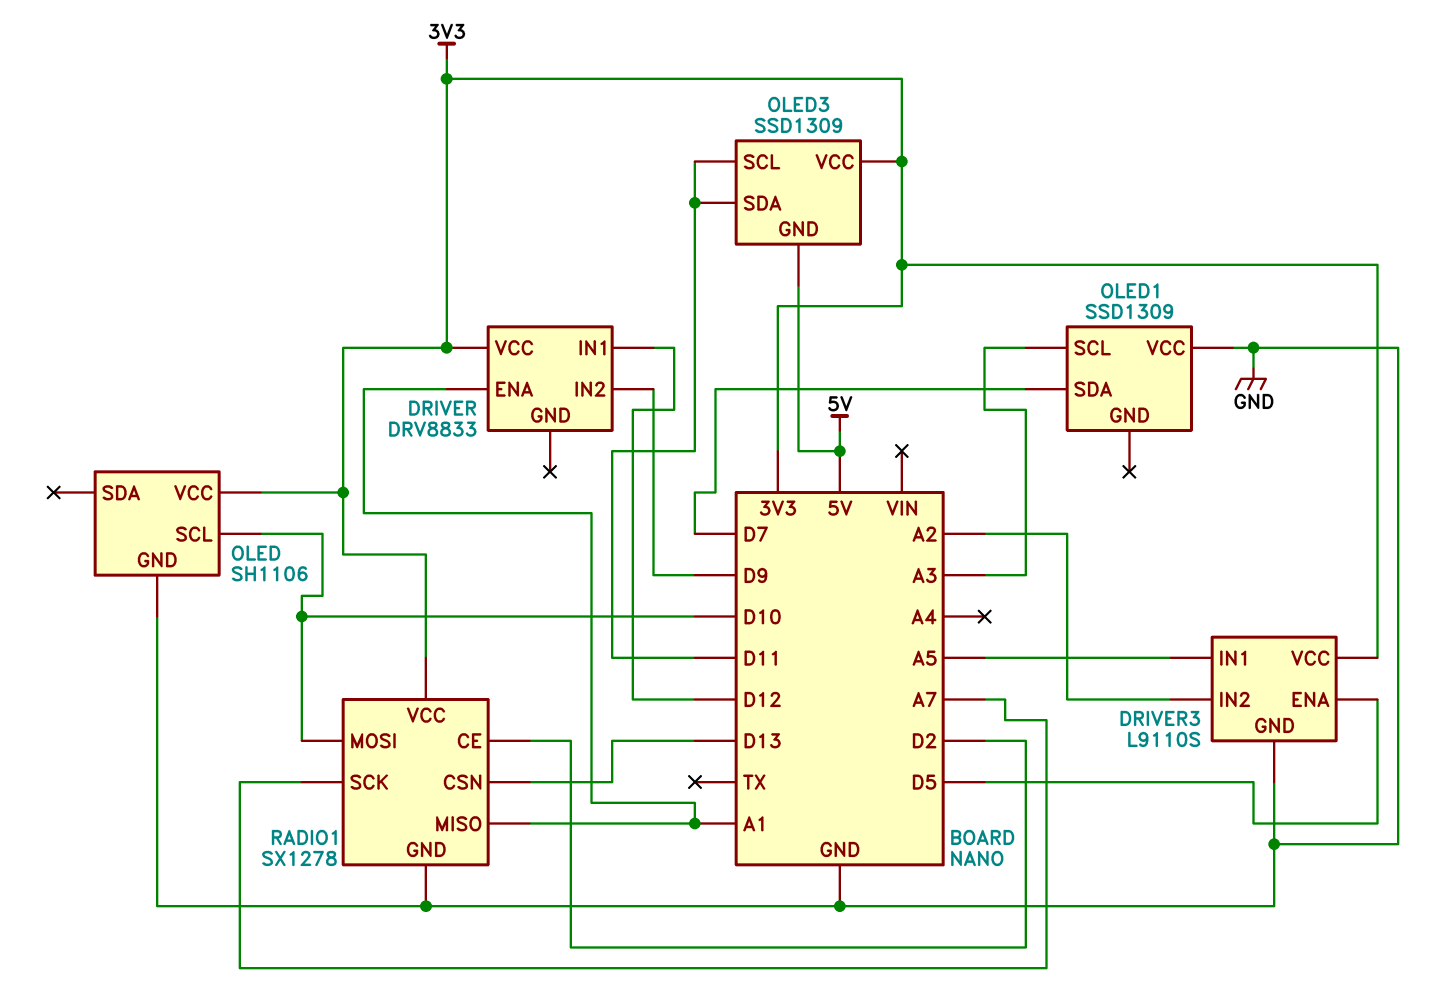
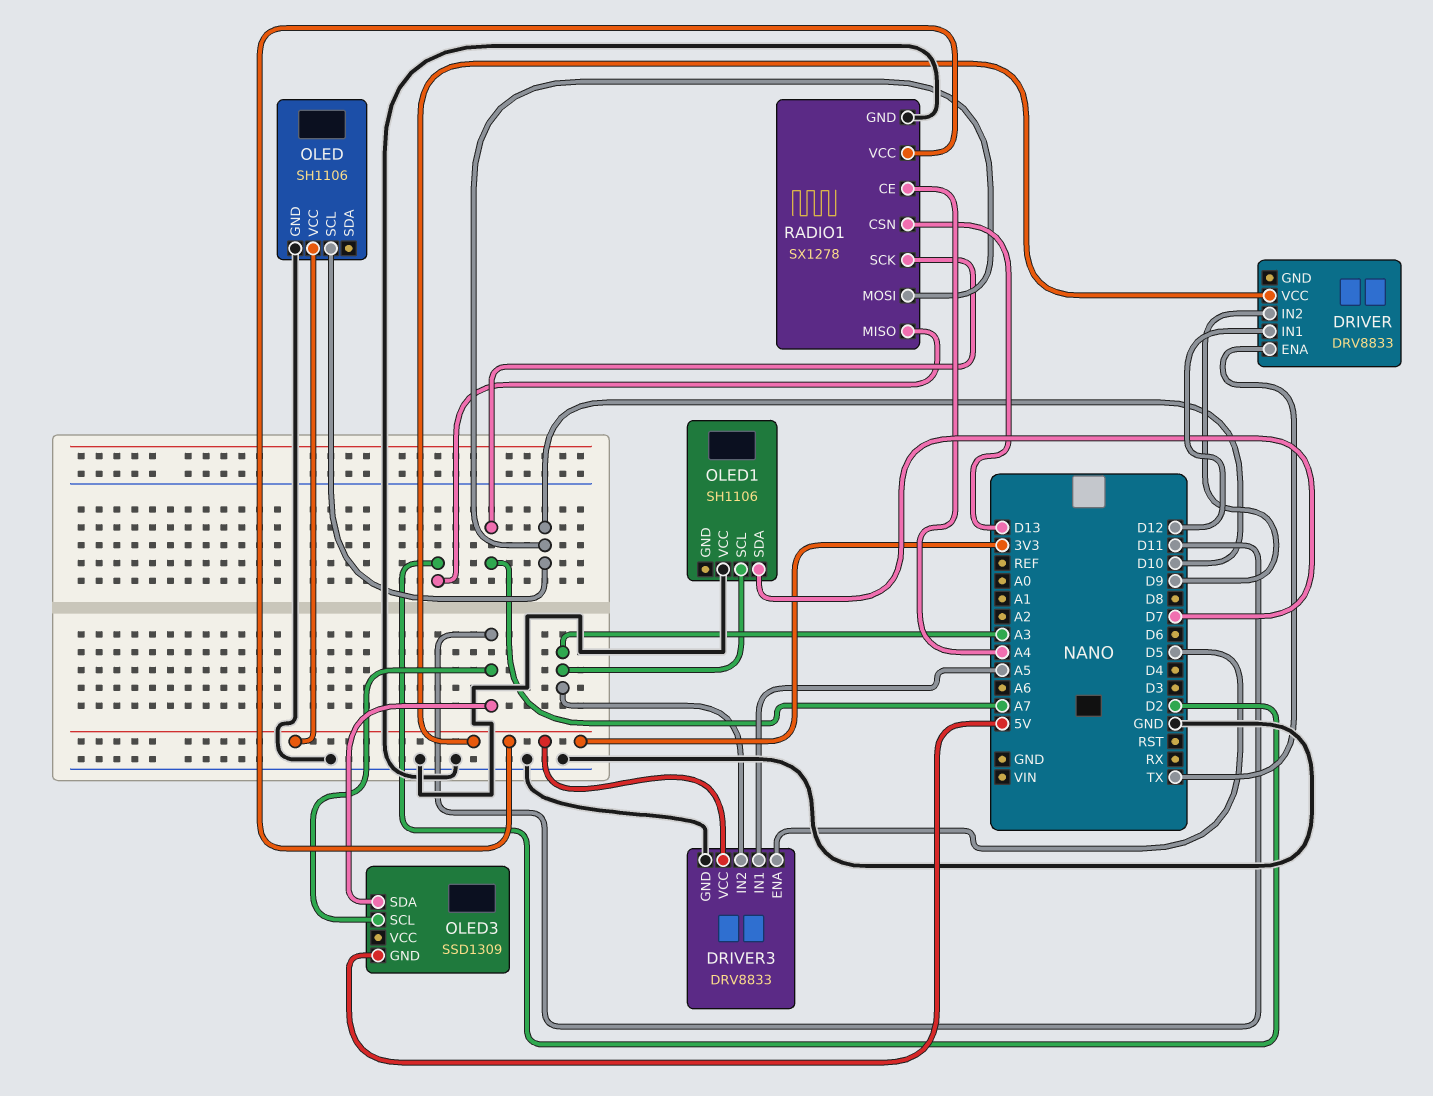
DRIVER pin ENA: A1 -> TX
DRIVER3: L9110S -> DRV8833
DRIVER3 pin IN2: A2 -> A3
OLED1: SSD1309 -> SH1106
OLED3 pin VCC: 3V3 -> none
RADIO1 pin CE: D2 -> A4
RADIO1 pin MISO: A1 -> D2

